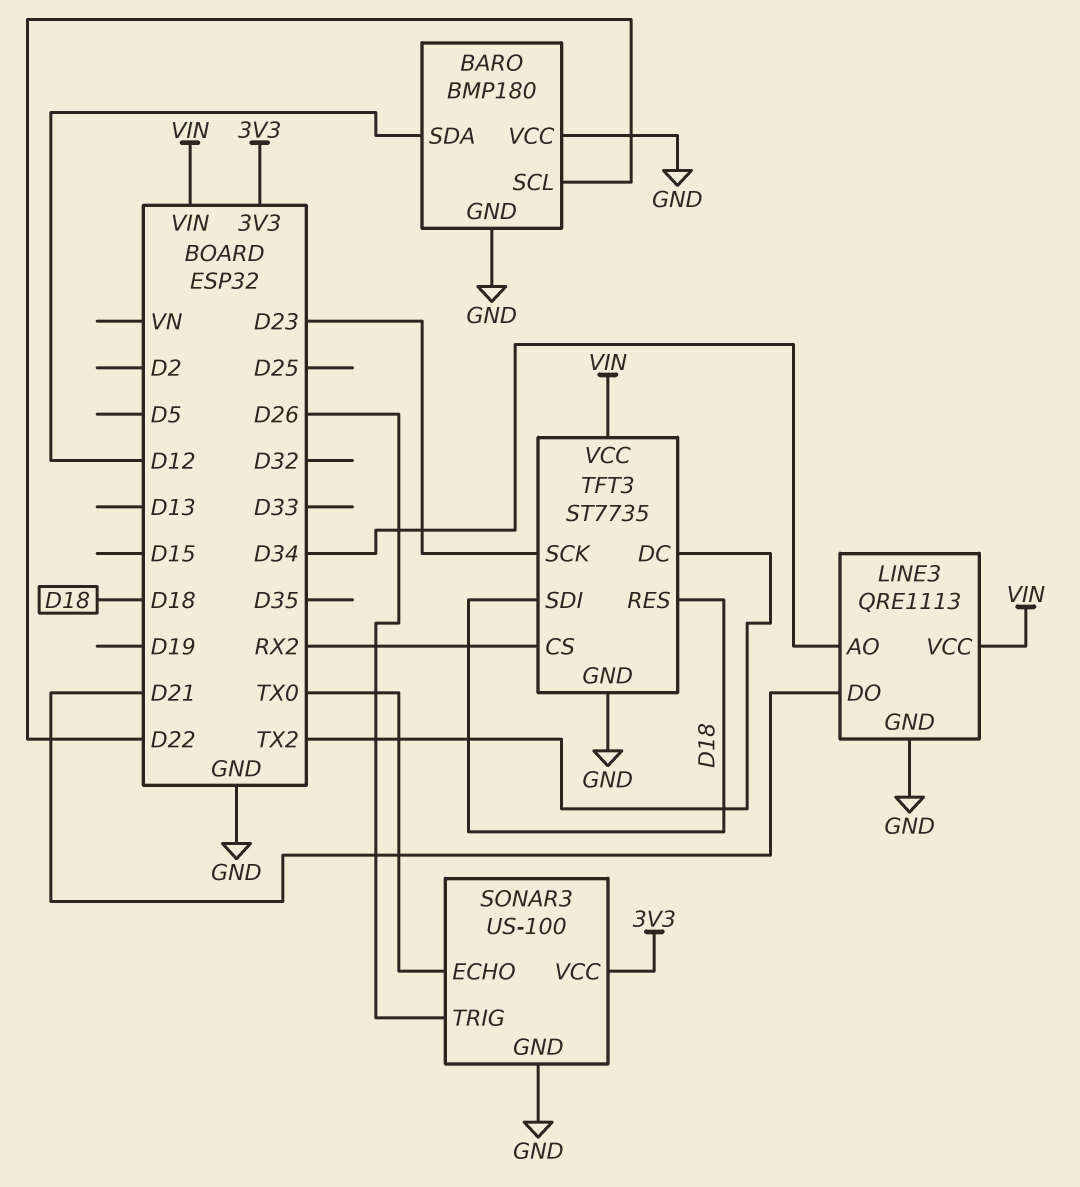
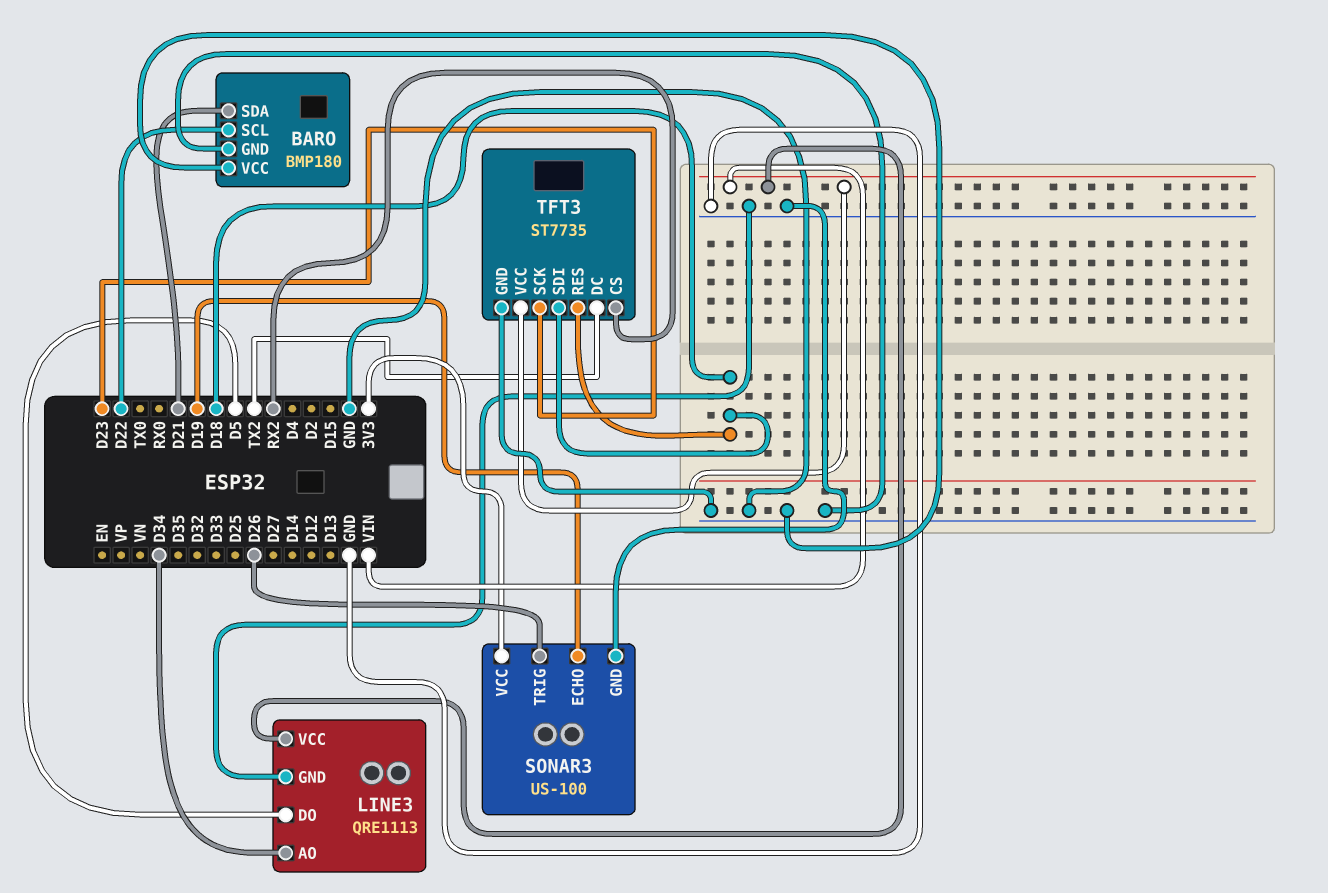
BARO pin SDA: D12 -> D21
LINE3 pin DO: D21 -> D5
SONAR3 pin ECHO: TX0 -> D19

